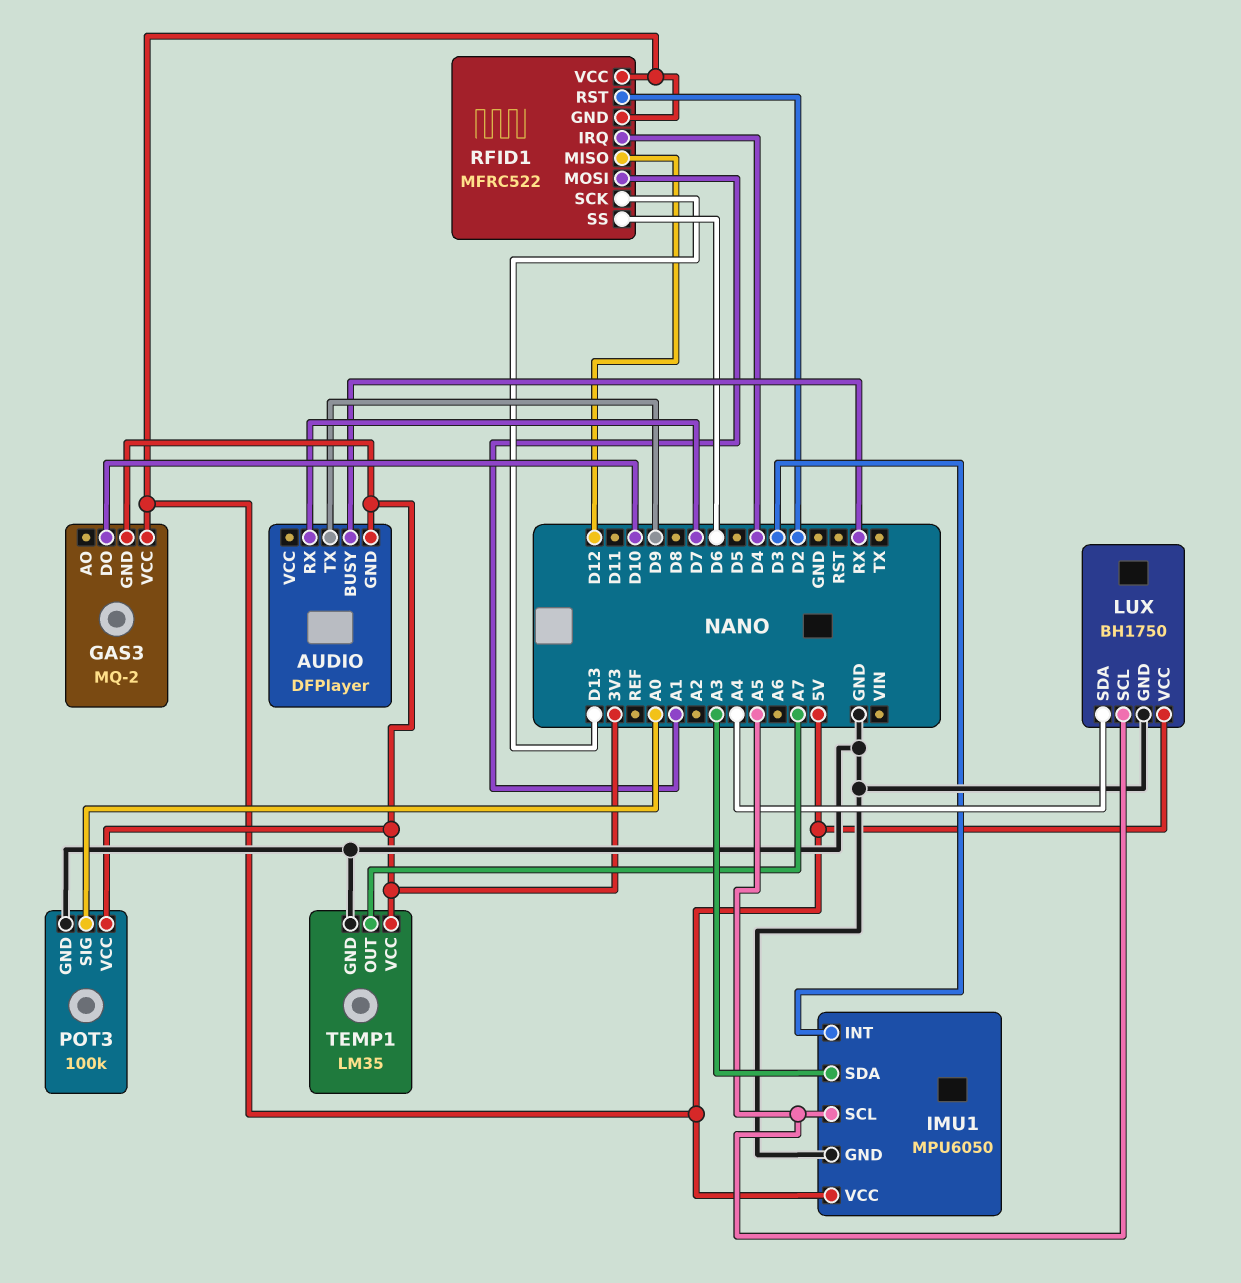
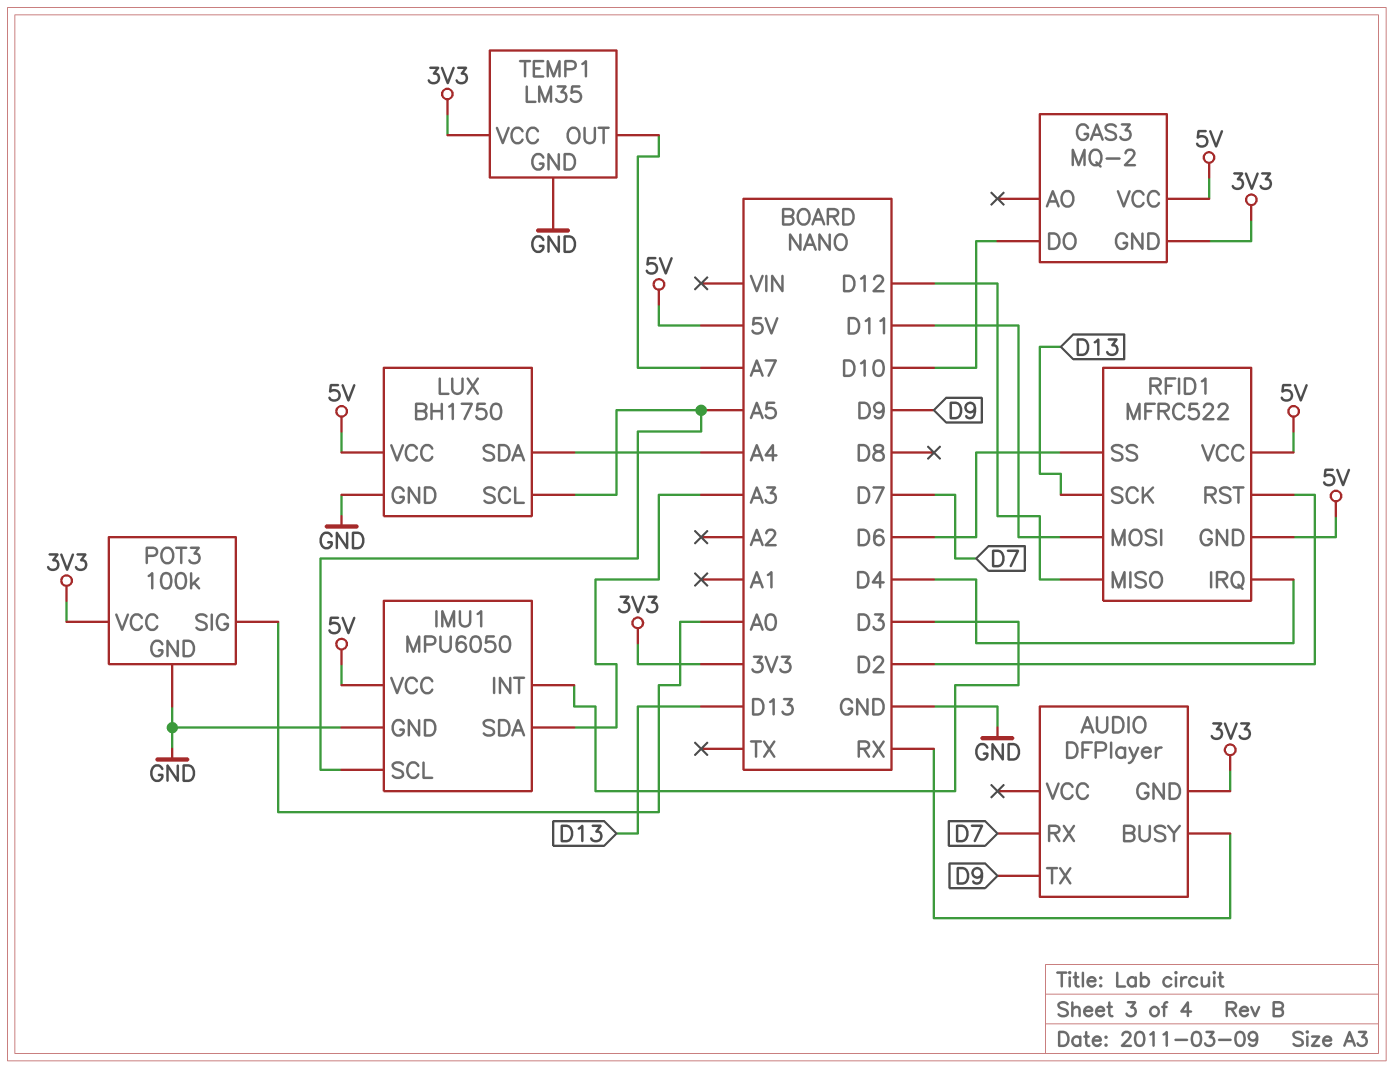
RFID1 pin MOSI: A1 -> D11

